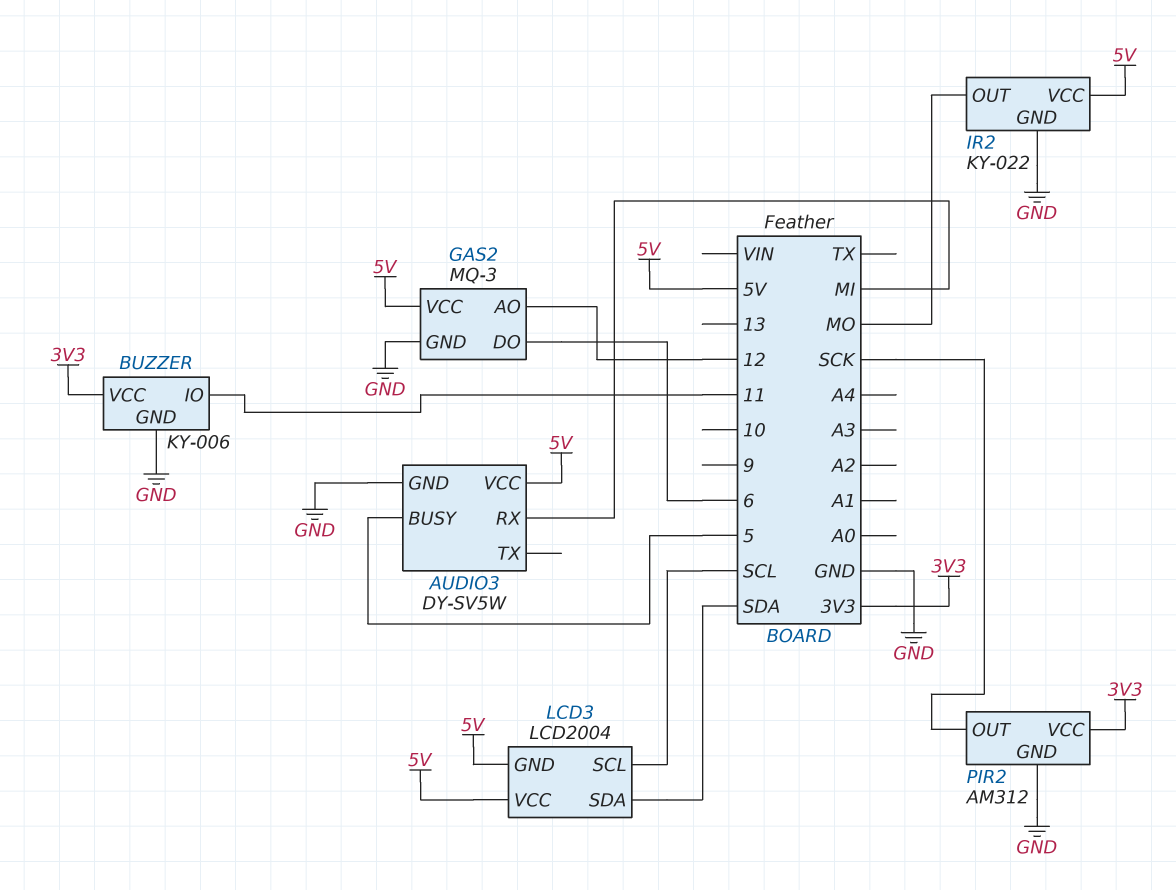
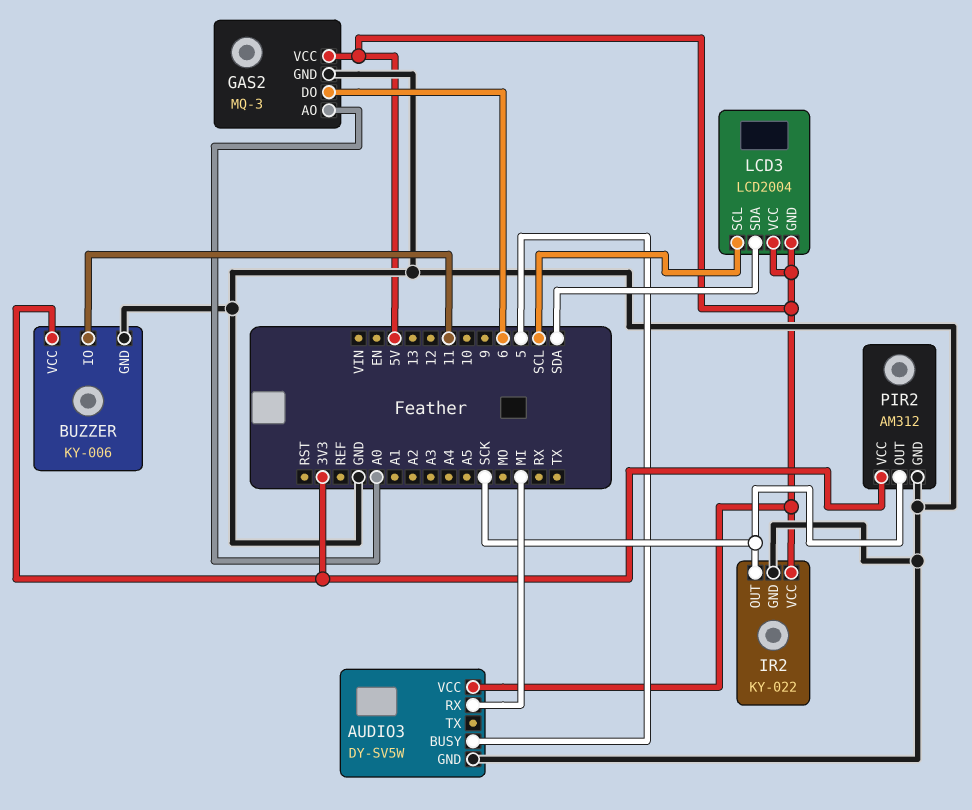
GAS2 pin AO: 12 -> A0
IR2 pin OUT: MO -> SCK

